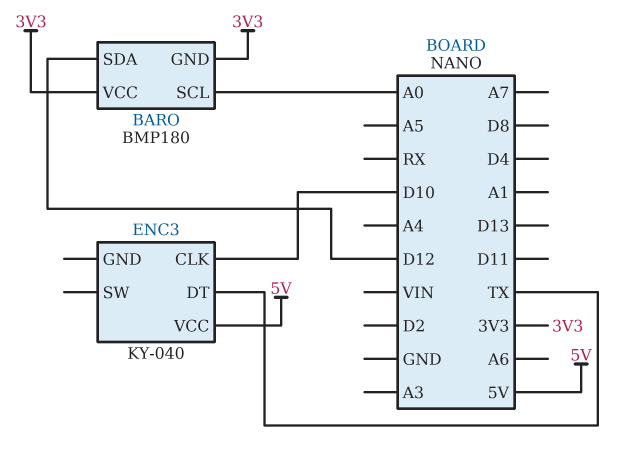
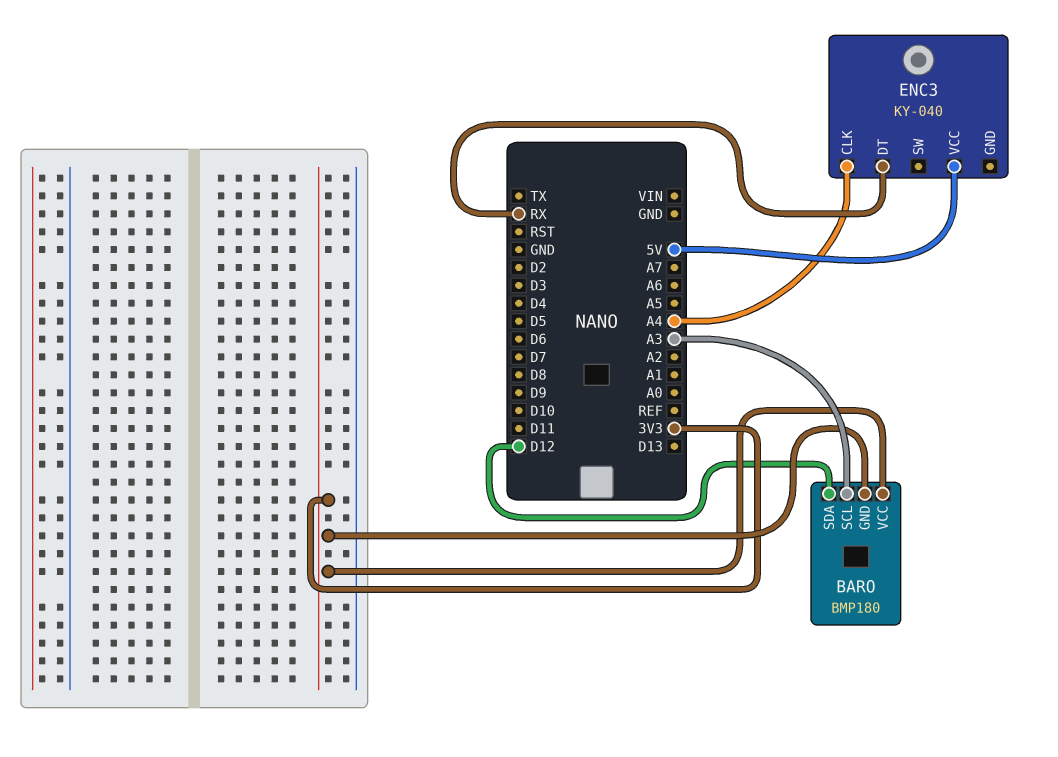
BARO pin SCL: A0 -> A3
ENC3 pin CLK: D10 -> A4
ENC3 pin DT: TX -> RX

